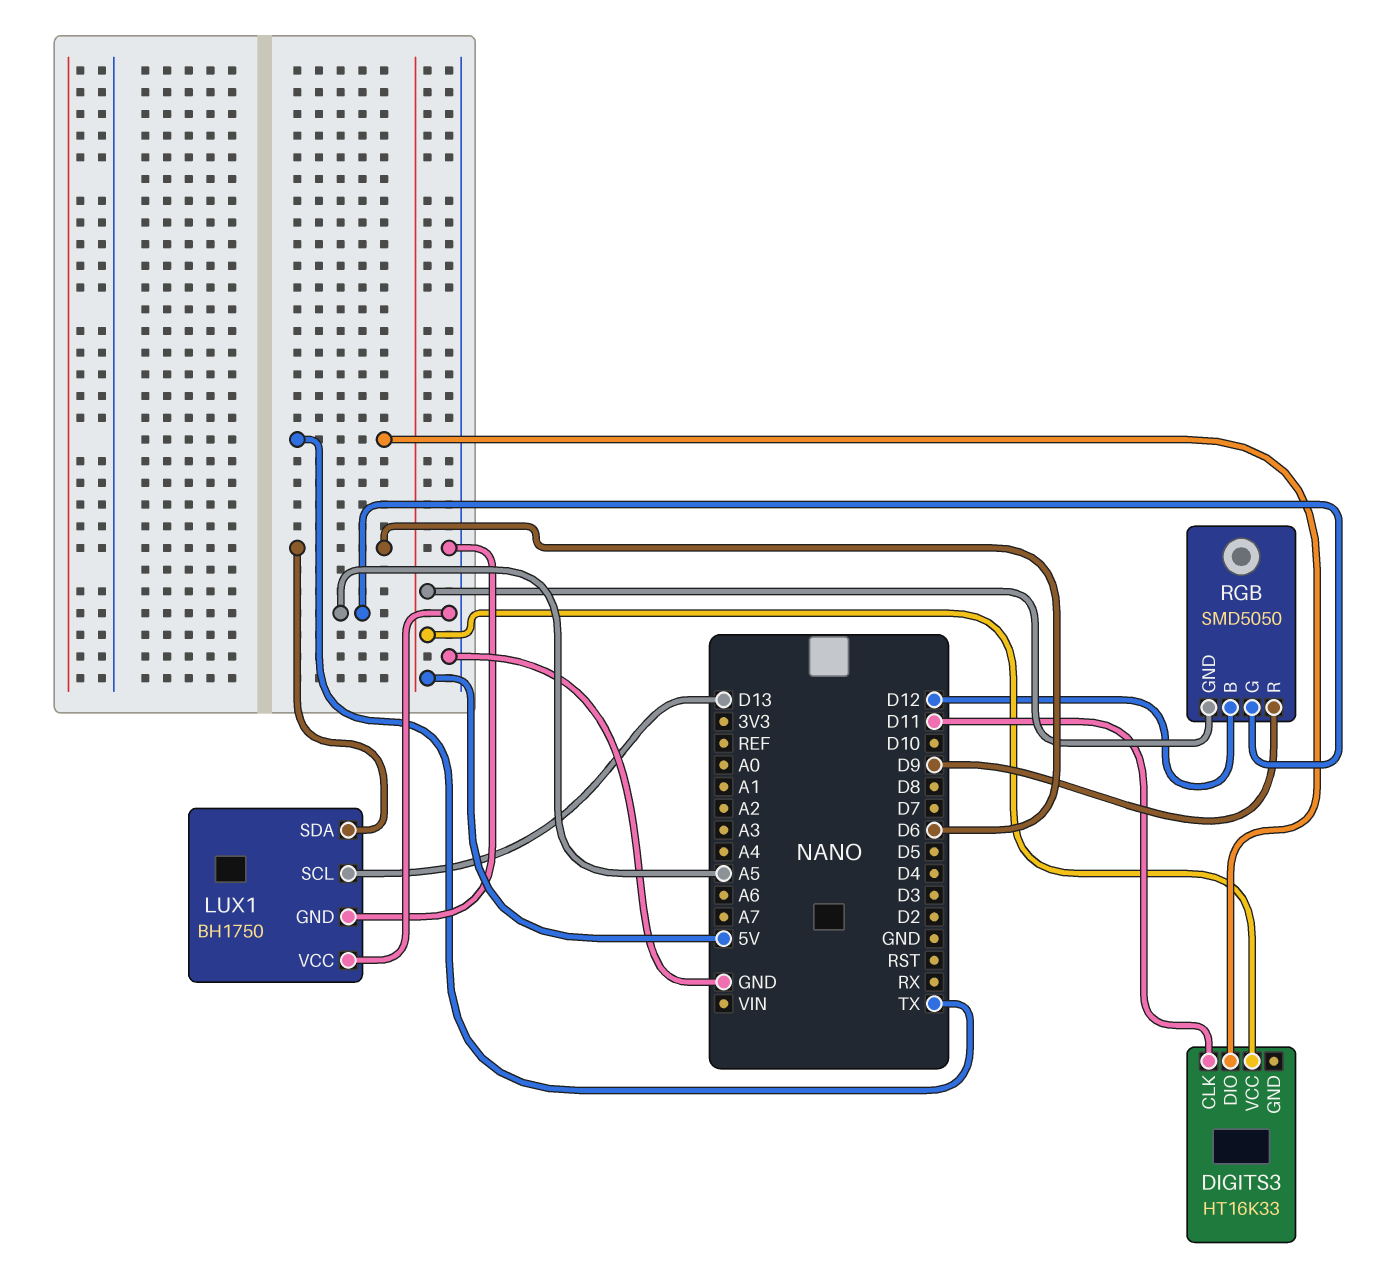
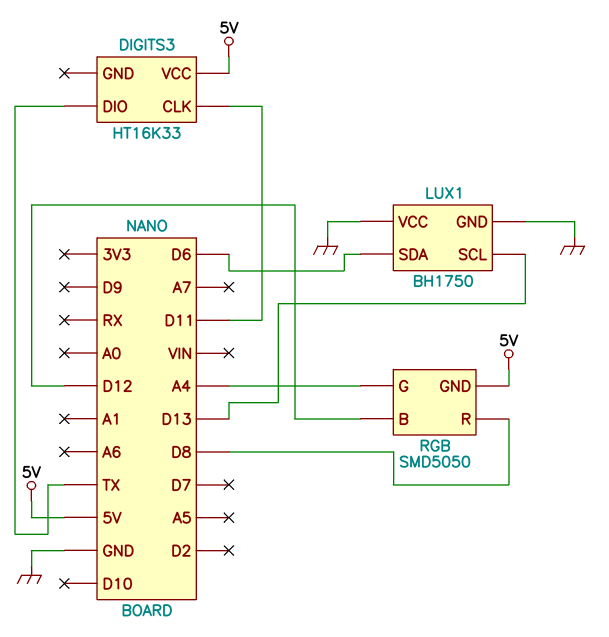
RGB pin G: A5 -> A4
RGB pin R: D9 -> D8

